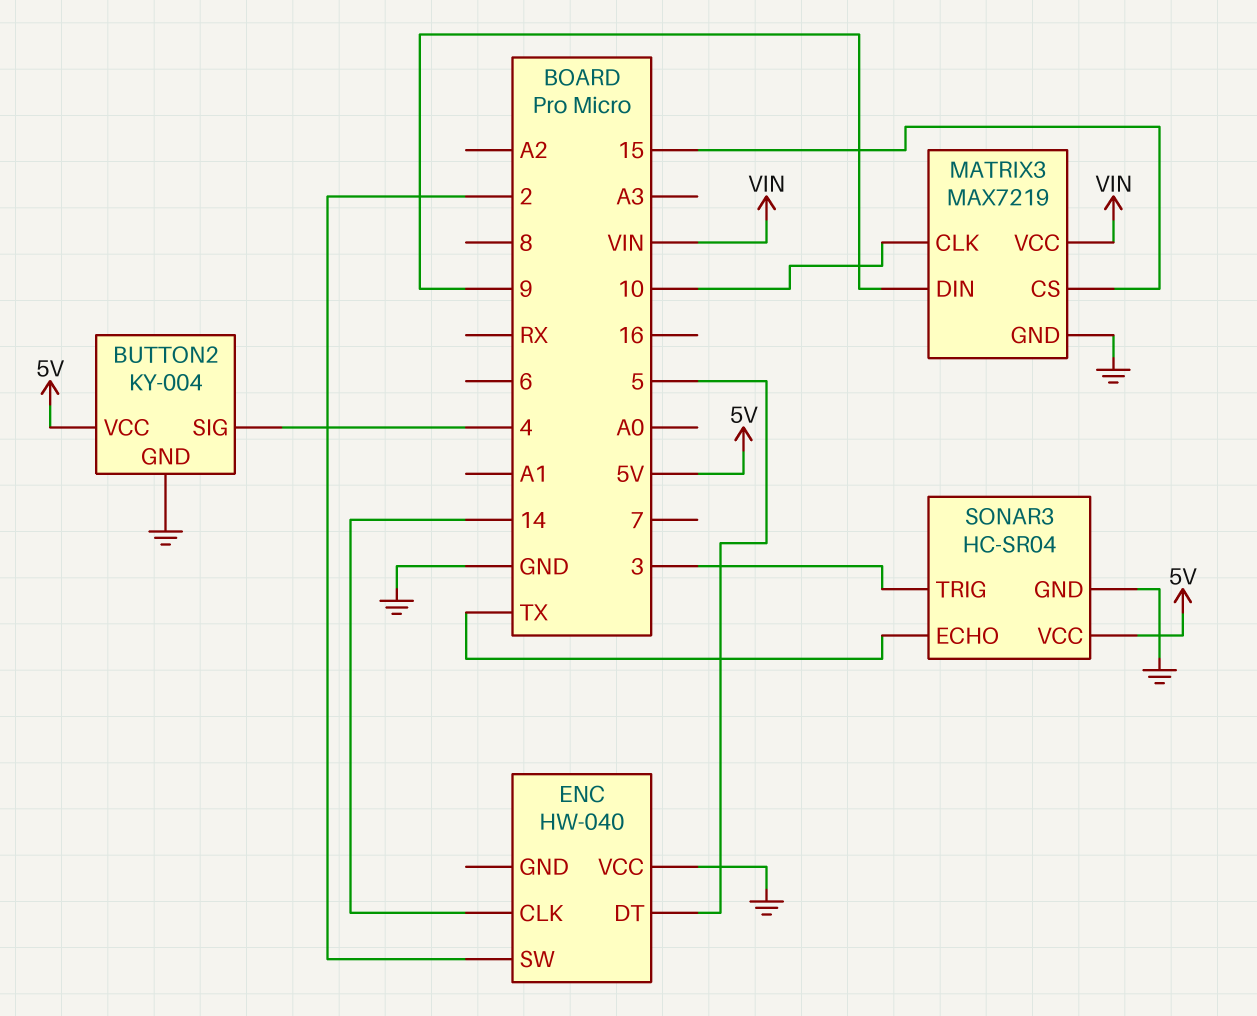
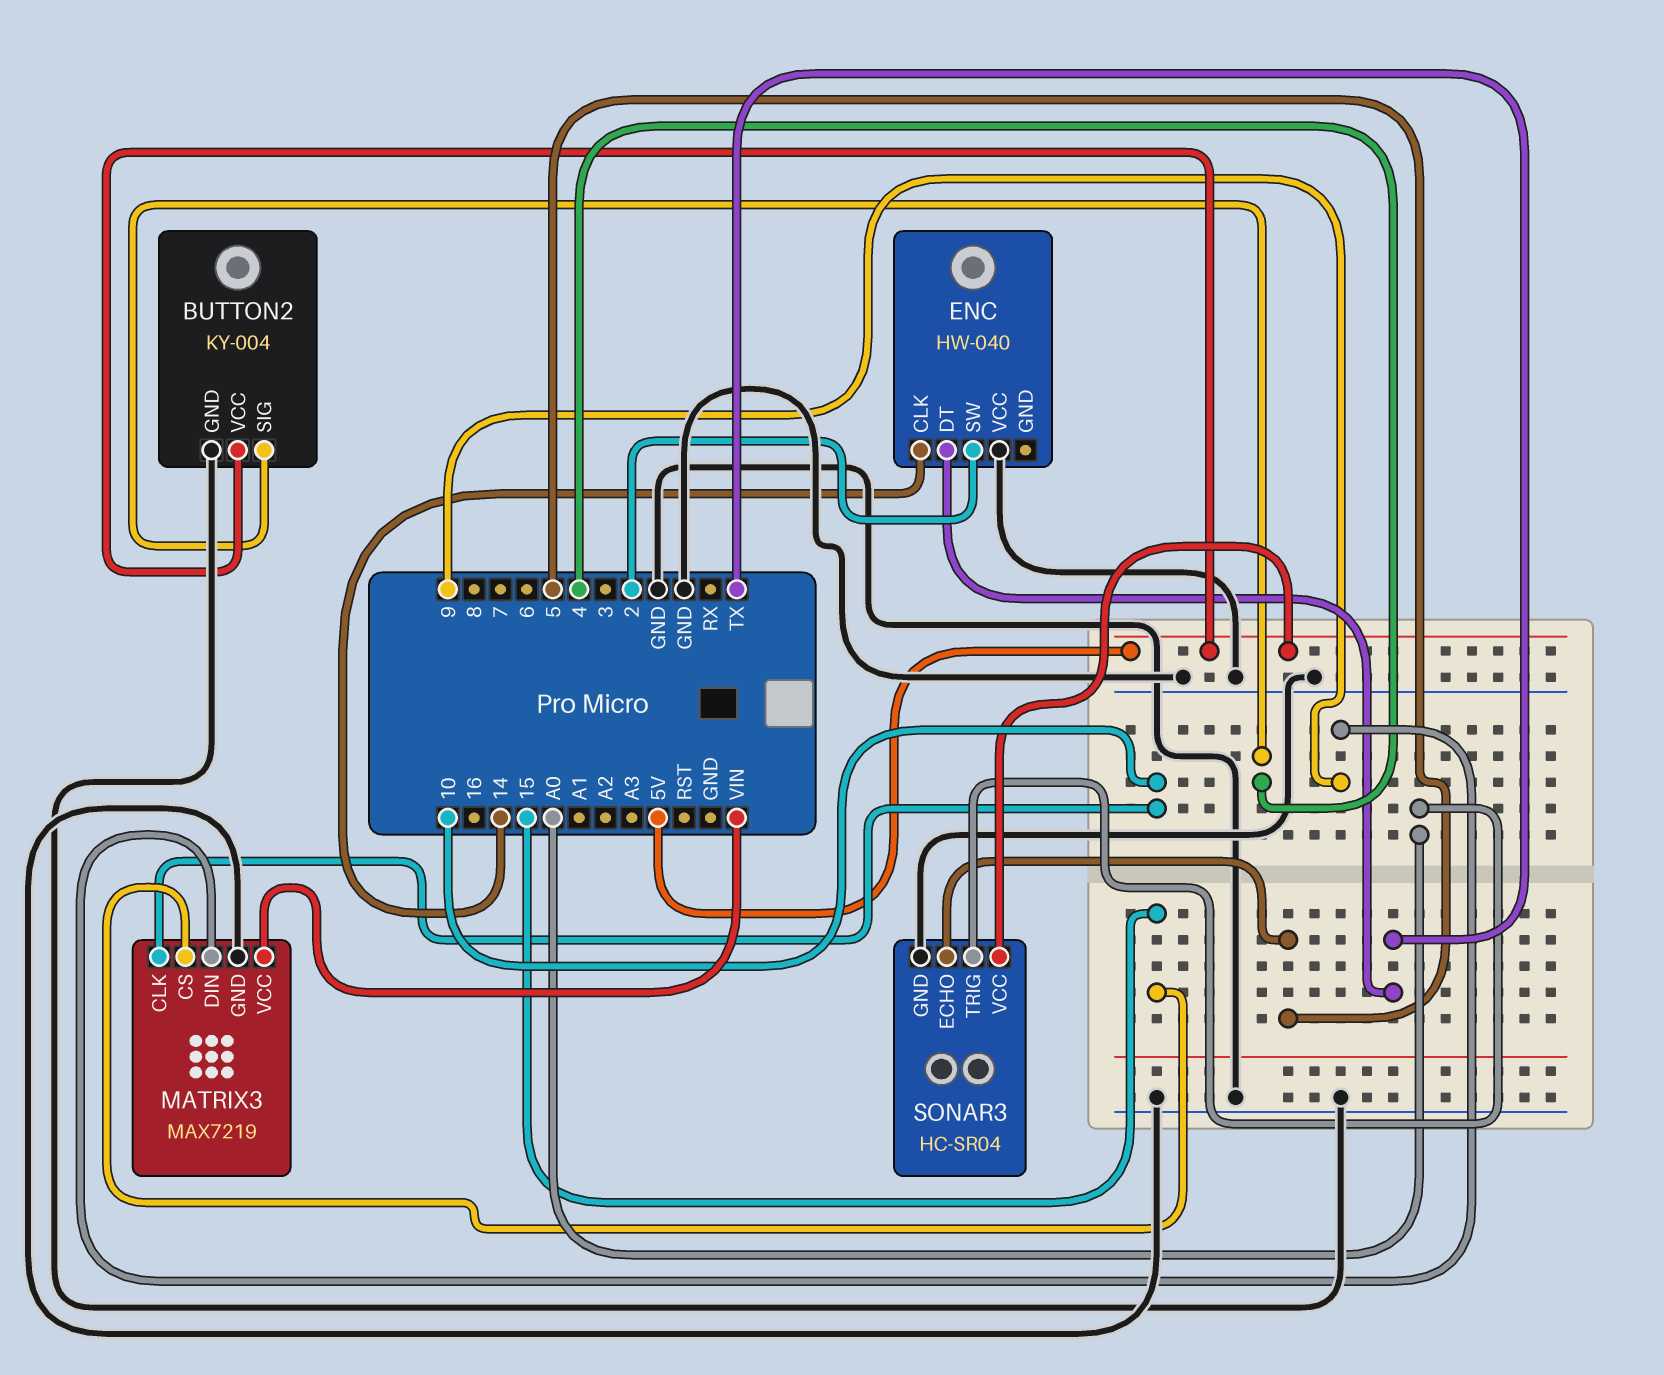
ENC pin DT: 5 -> TX
SONAR3 pin ECHO: TX -> 5
SONAR3 pin TRIG: 3 -> A0

